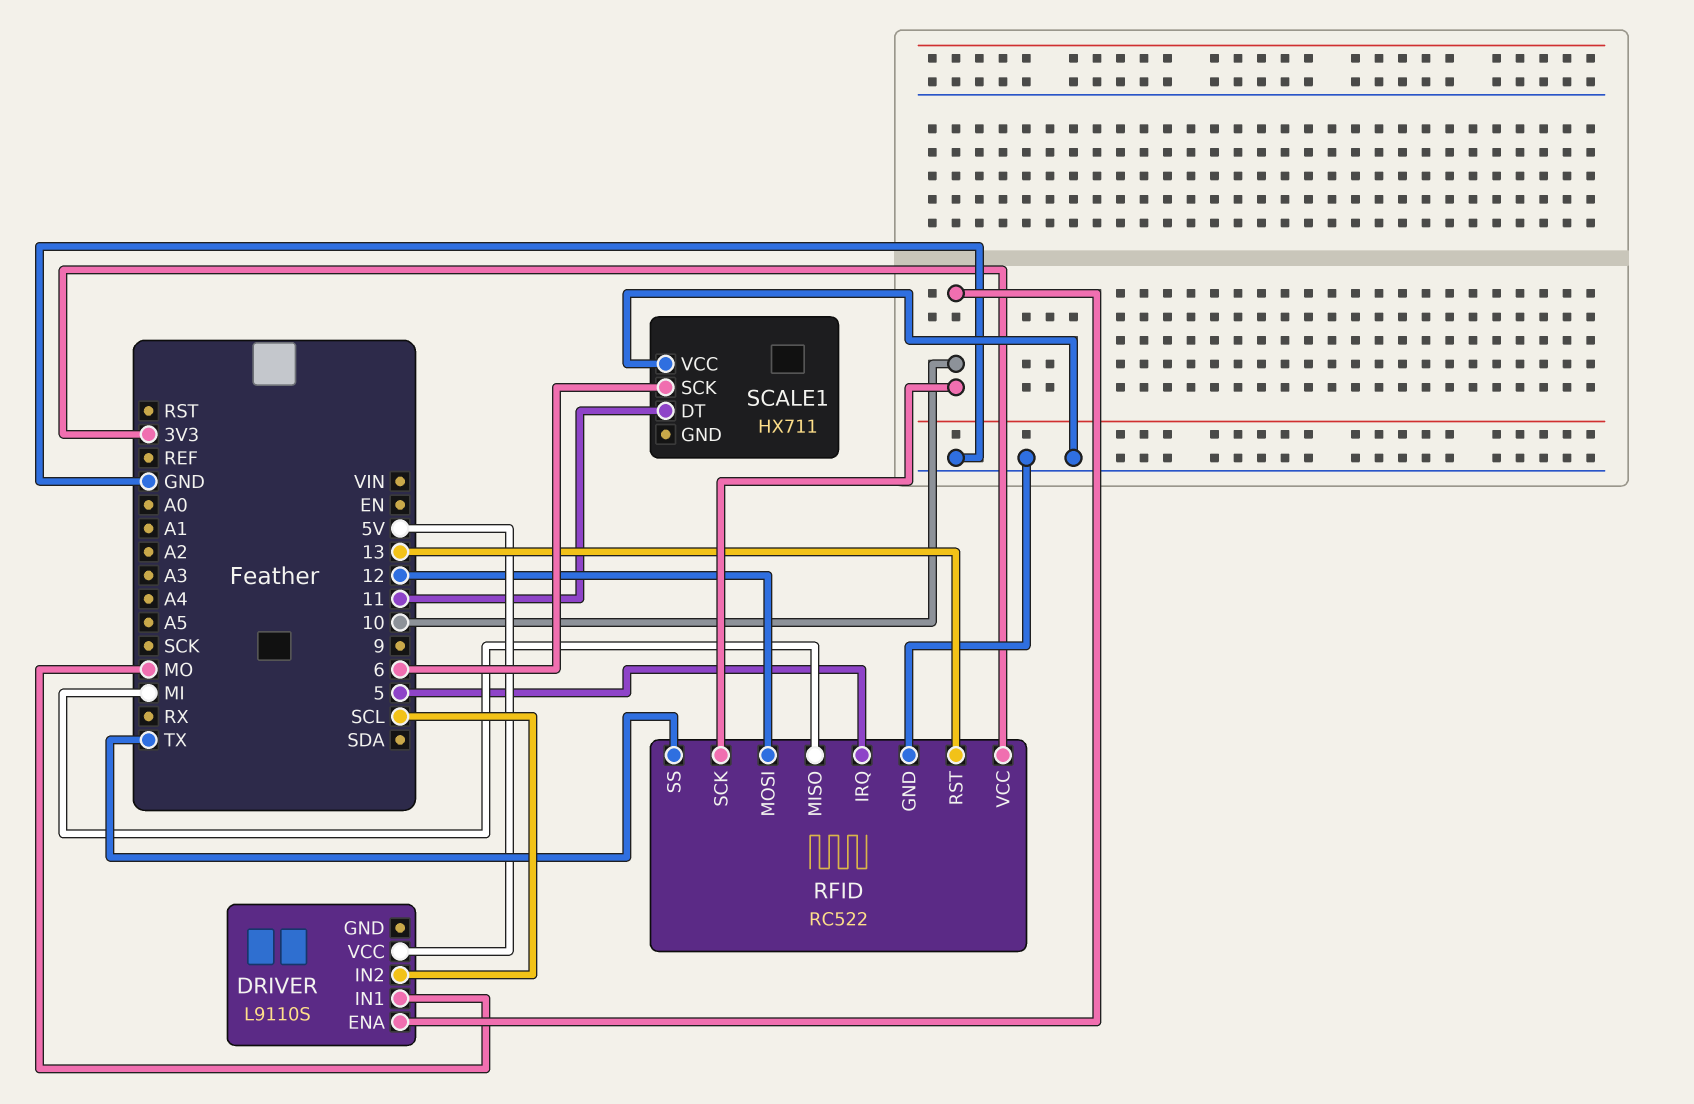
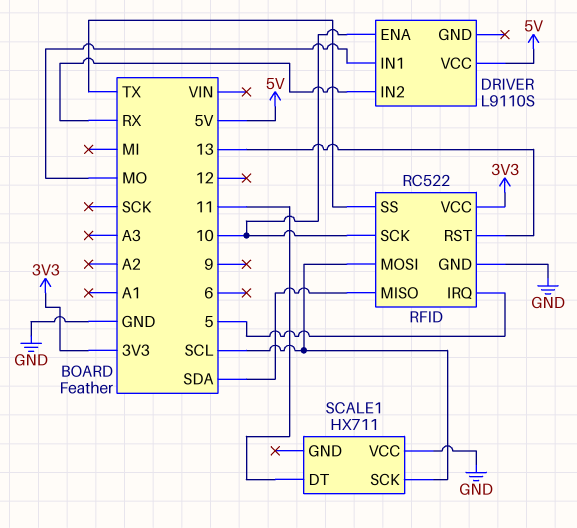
DRIVER pin IN2: SCL -> RX
RFID pin MISO: MI -> SDA
RFID pin MOSI: 12 -> SCL
SCALE1 pin SCK: 6 -> SCL

